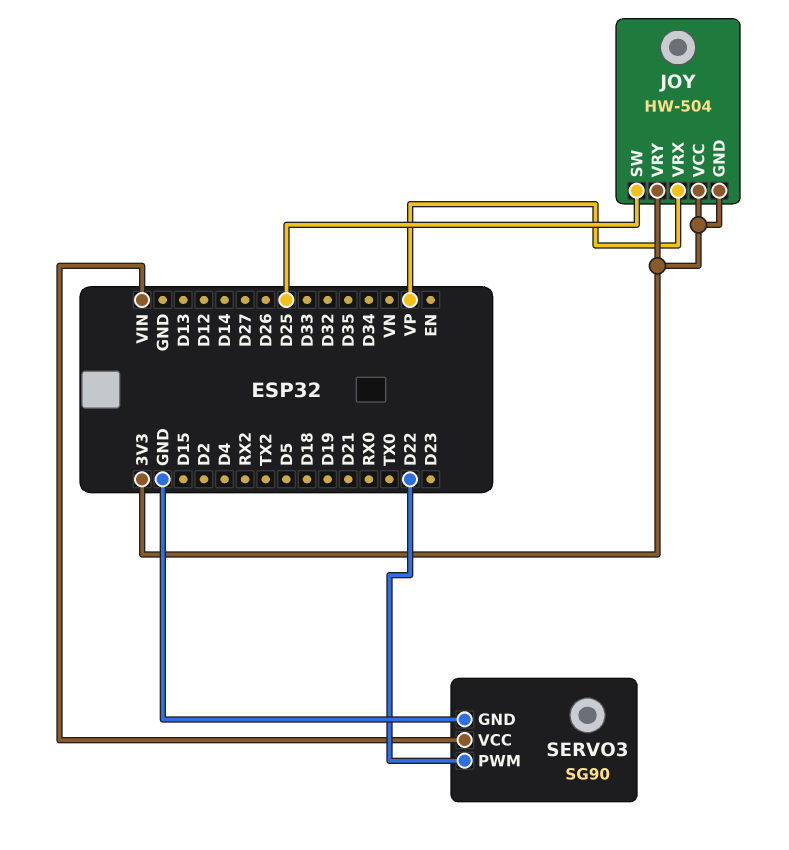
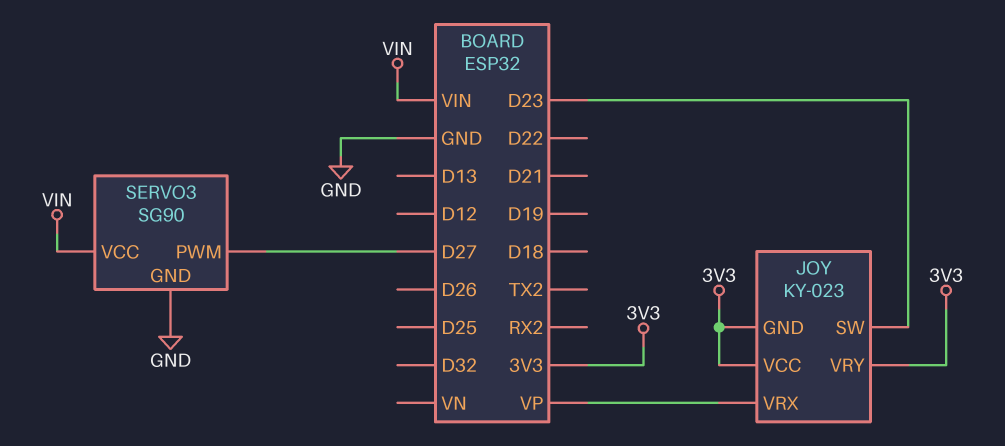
JOY: HW-504 -> KY-023
JOY pin SW: D25 -> D23
SERVO3 pin PWM: D22 -> D27

